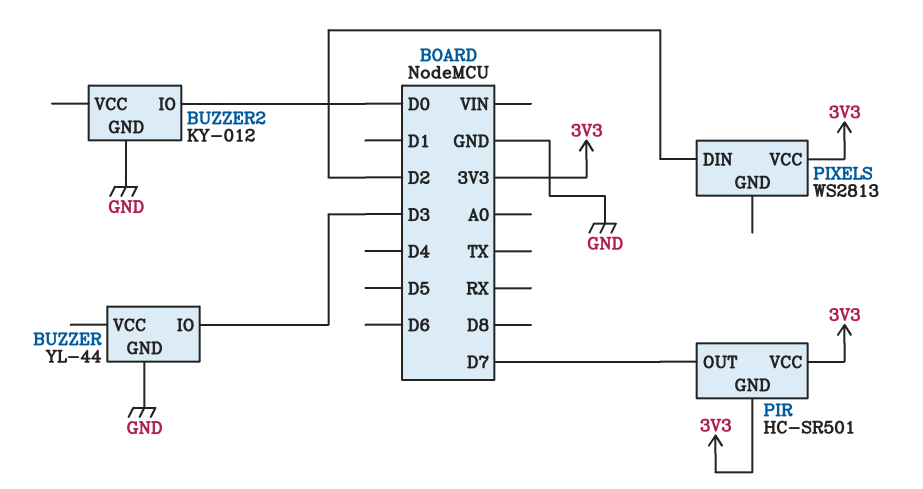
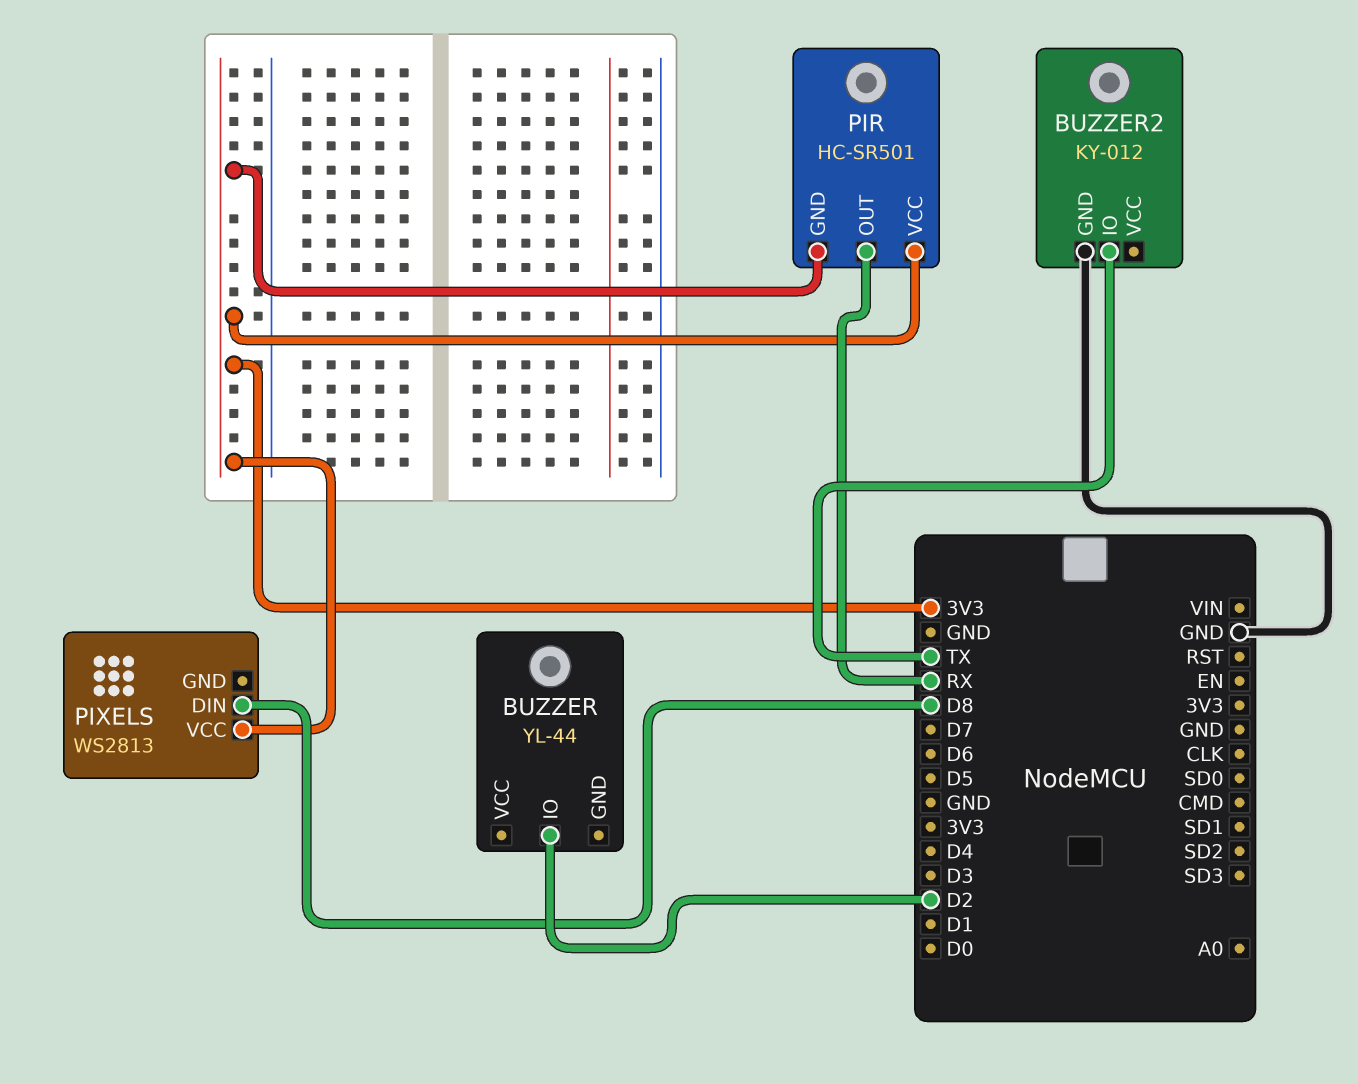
BUZZER pin GND: GND -> none
BUZZER pin IO: D3 -> D2
BUZZER2 pin IO: D0 -> TX
PIR pin OUT: D7 -> RX
PIXELS pin DIN: D2 -> D8

